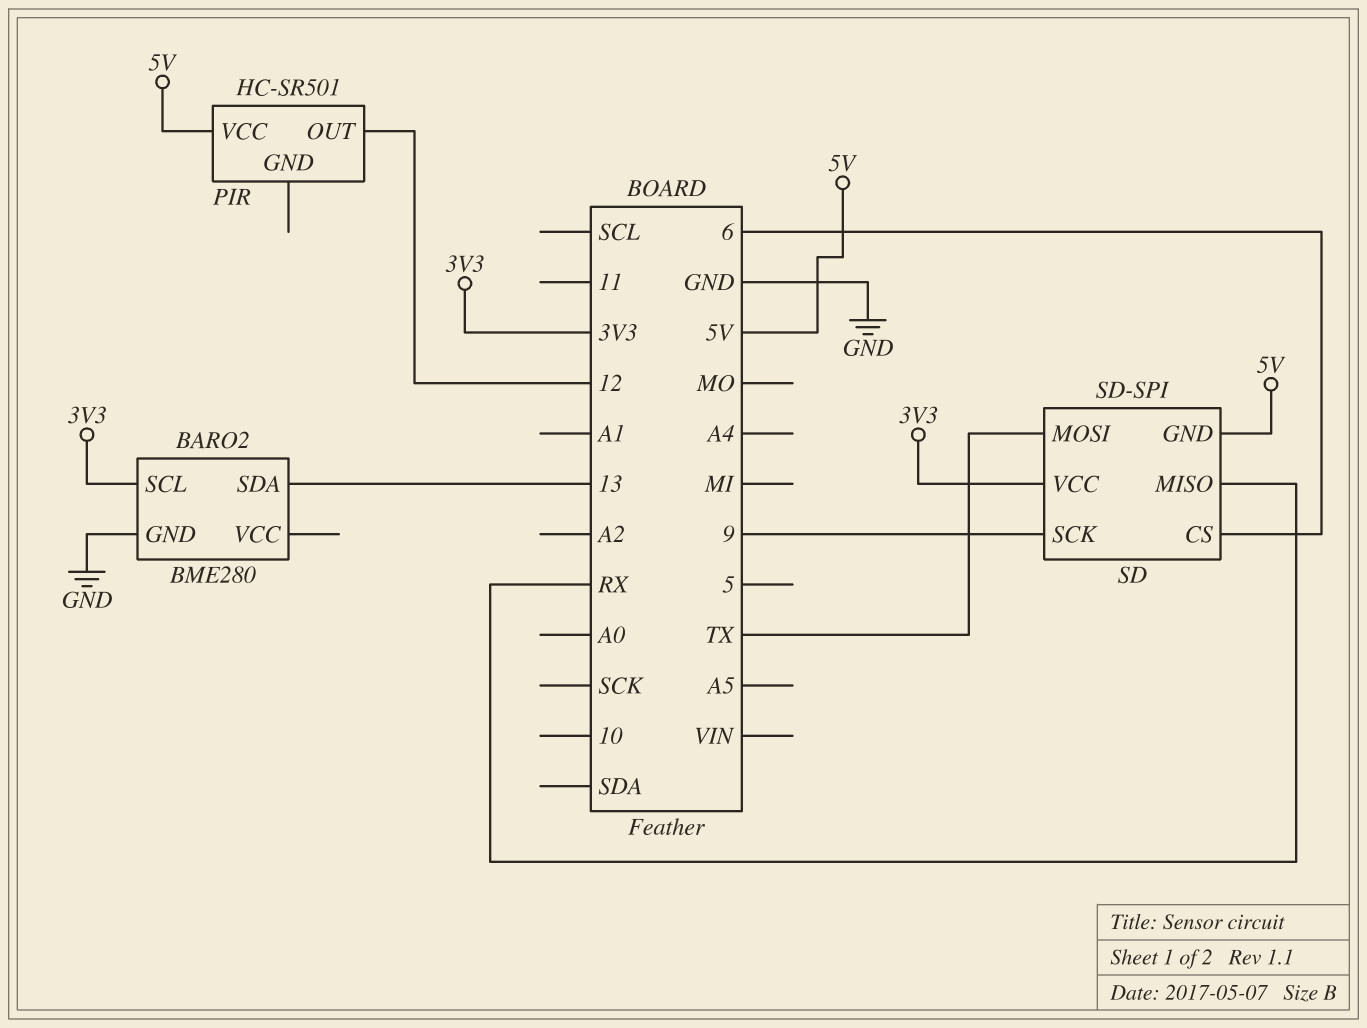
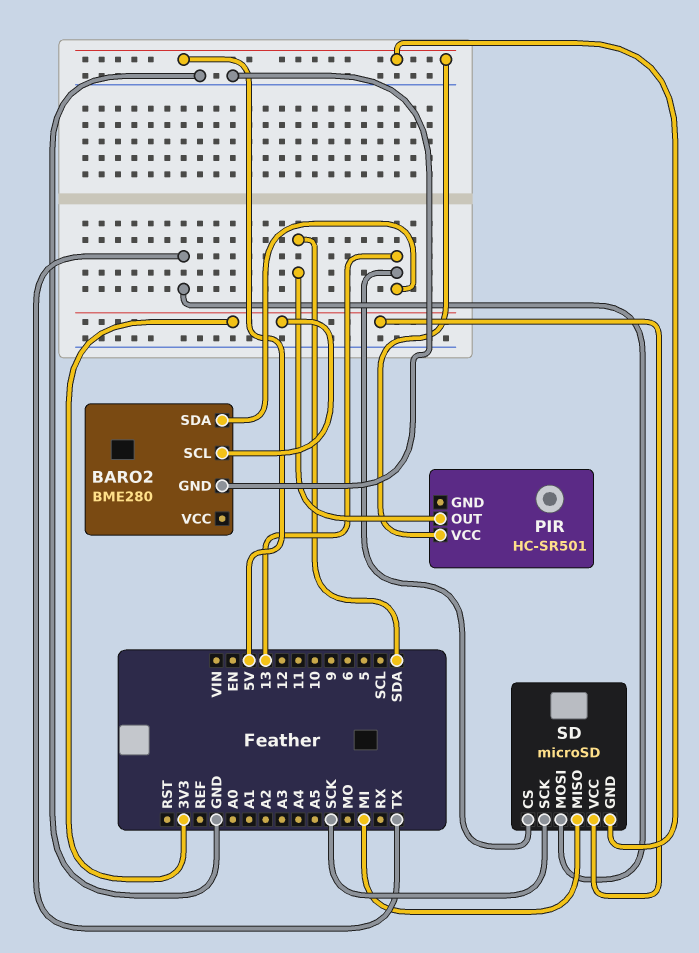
PIR pin OUT: 12 -> SDA
SD: SD-SPI -> microSD
SD pin CS: 6 -> 13
SD pin MISO: RX -> MI
SD pin SCK: 9 -> SCK

